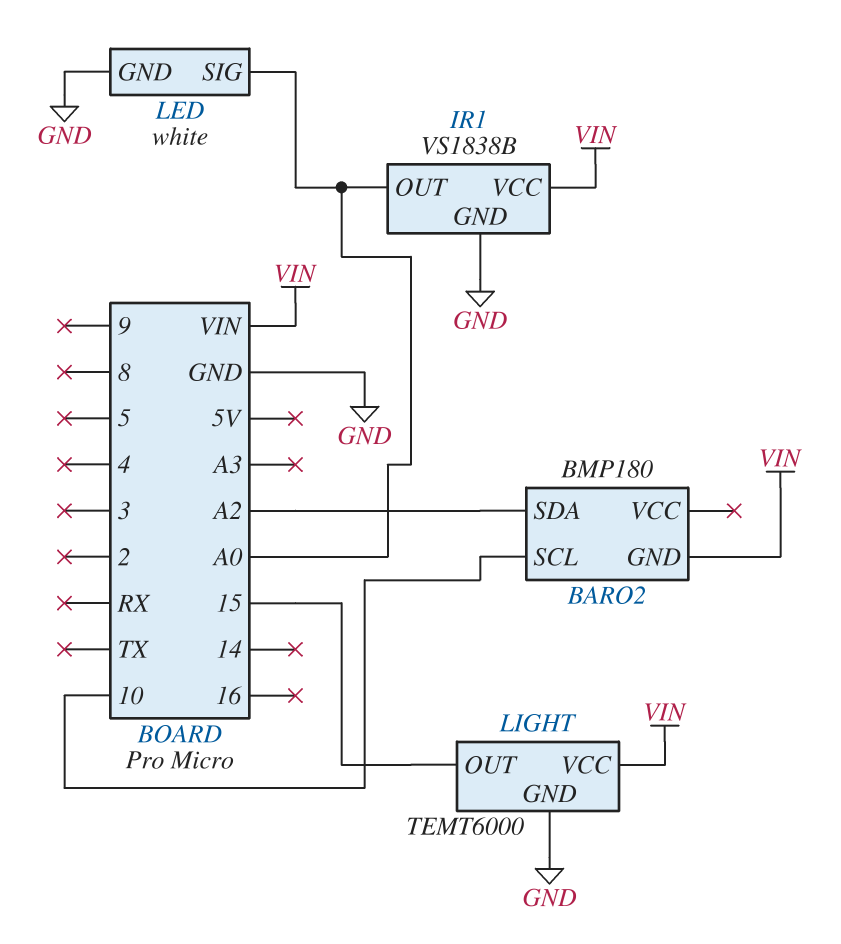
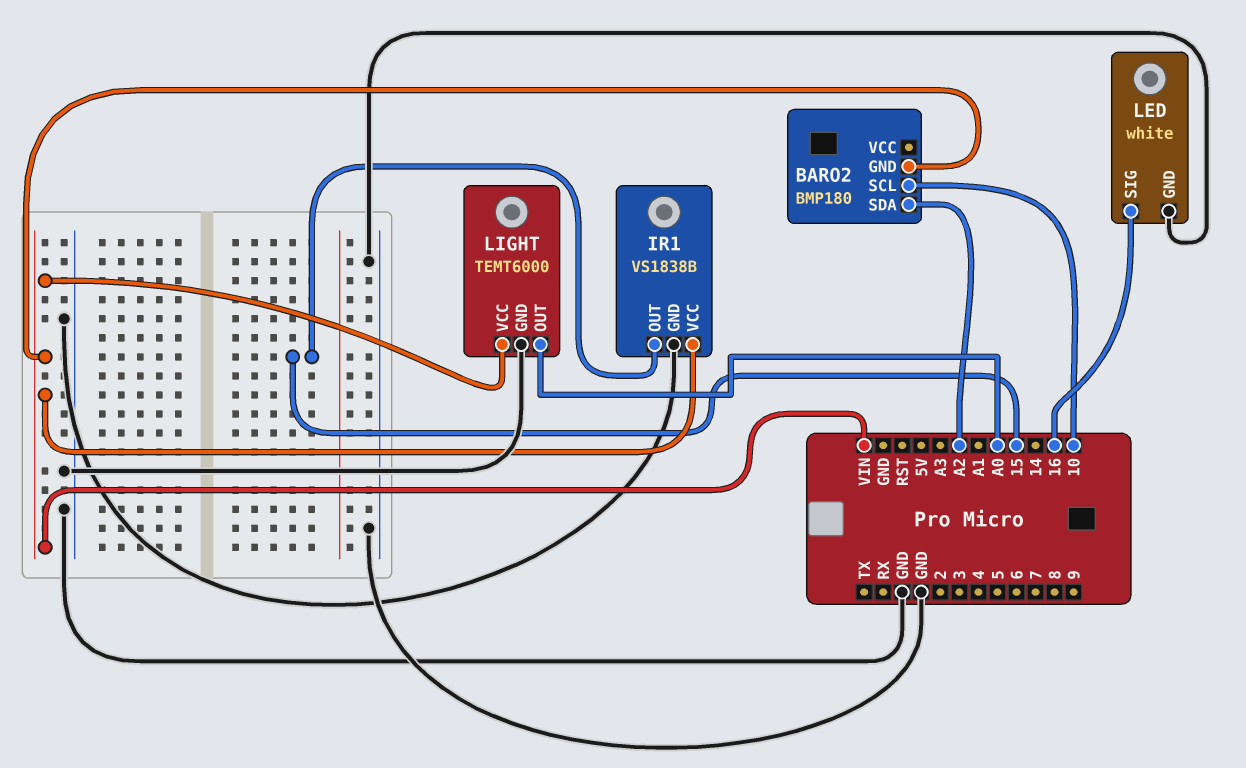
IR1 pin OUT: A0 -> 15
LED pin SIG: A0 -> 16
LIGHT pin OUT: 15 -> A0

